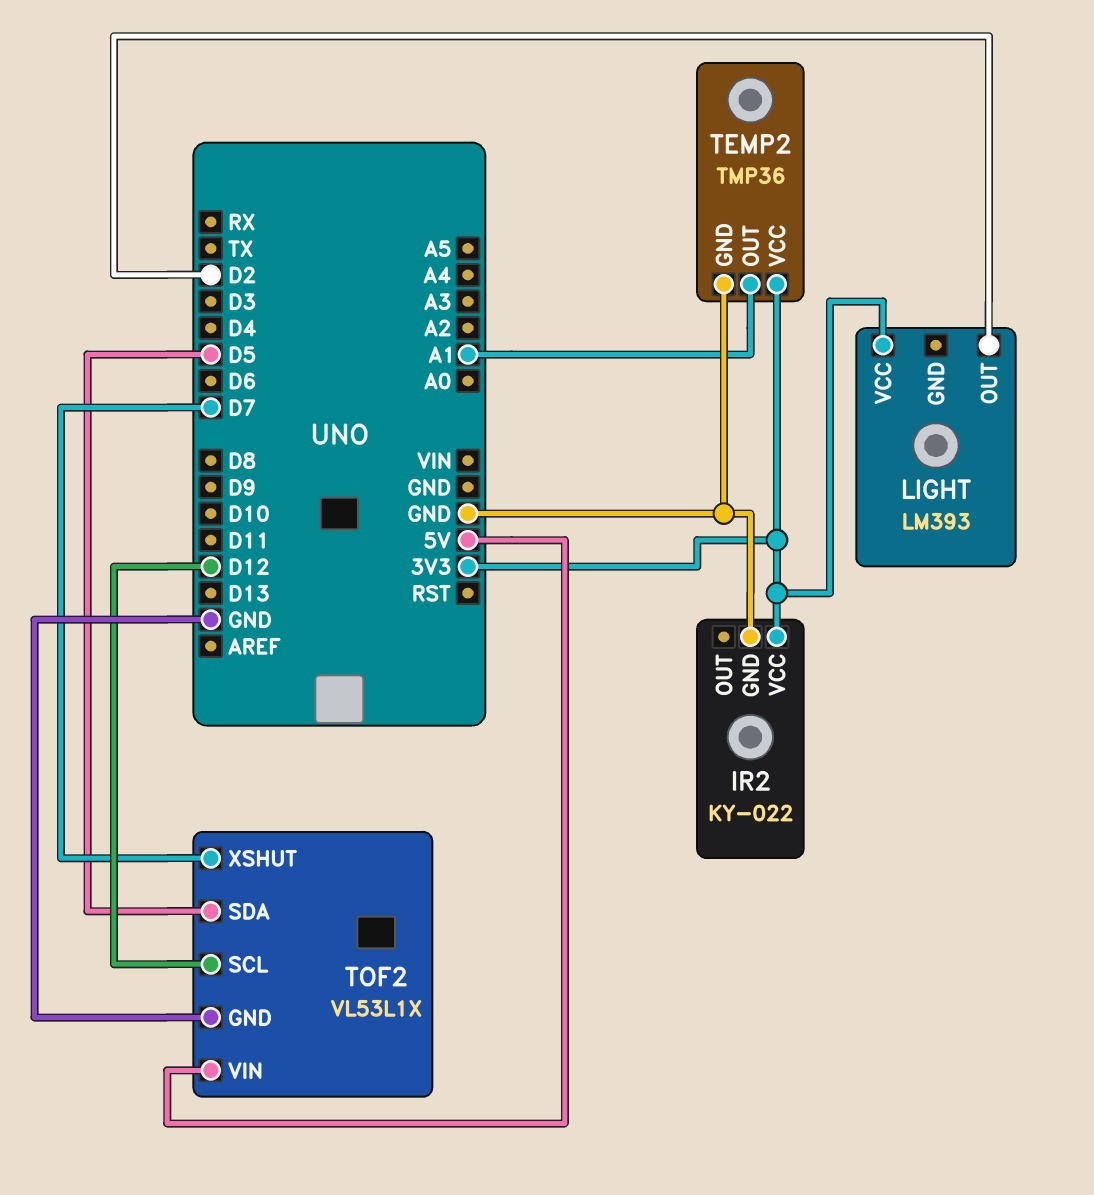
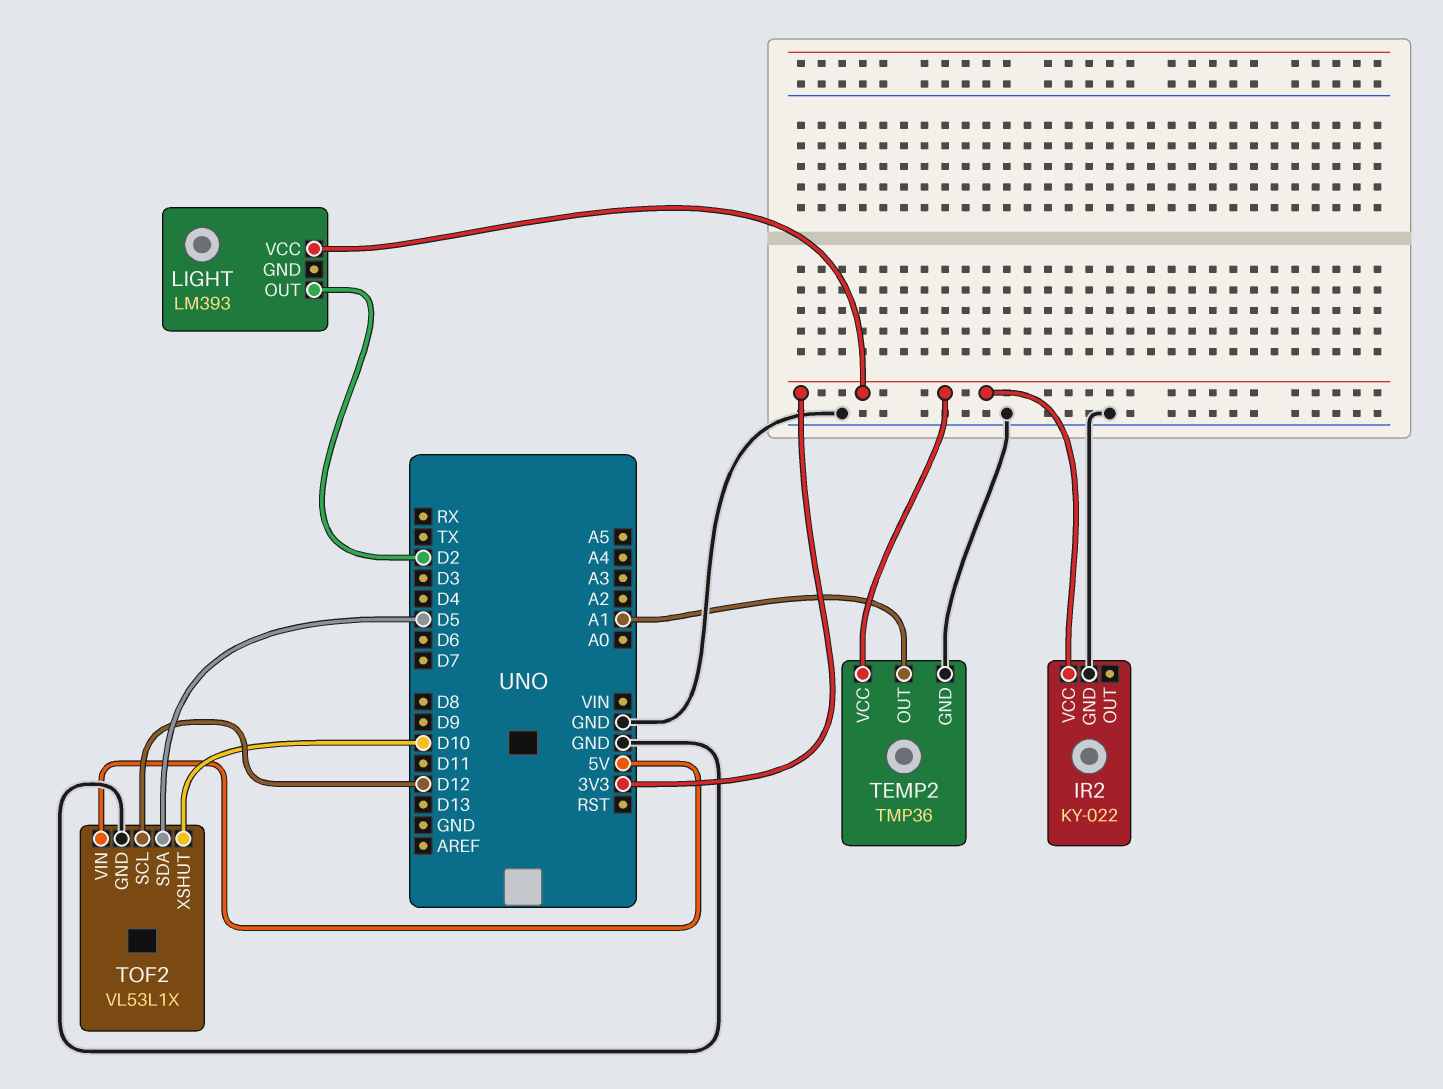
TOF2 pin XSHUT: D7 -> D10

